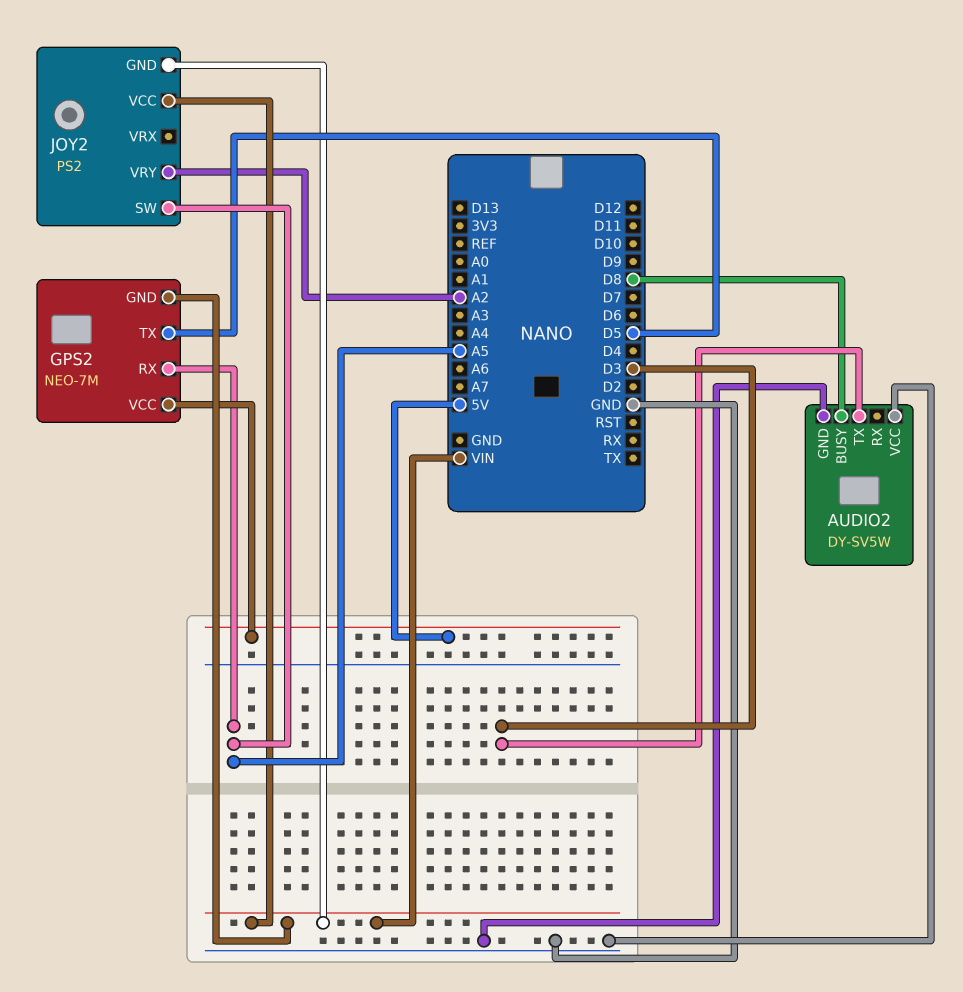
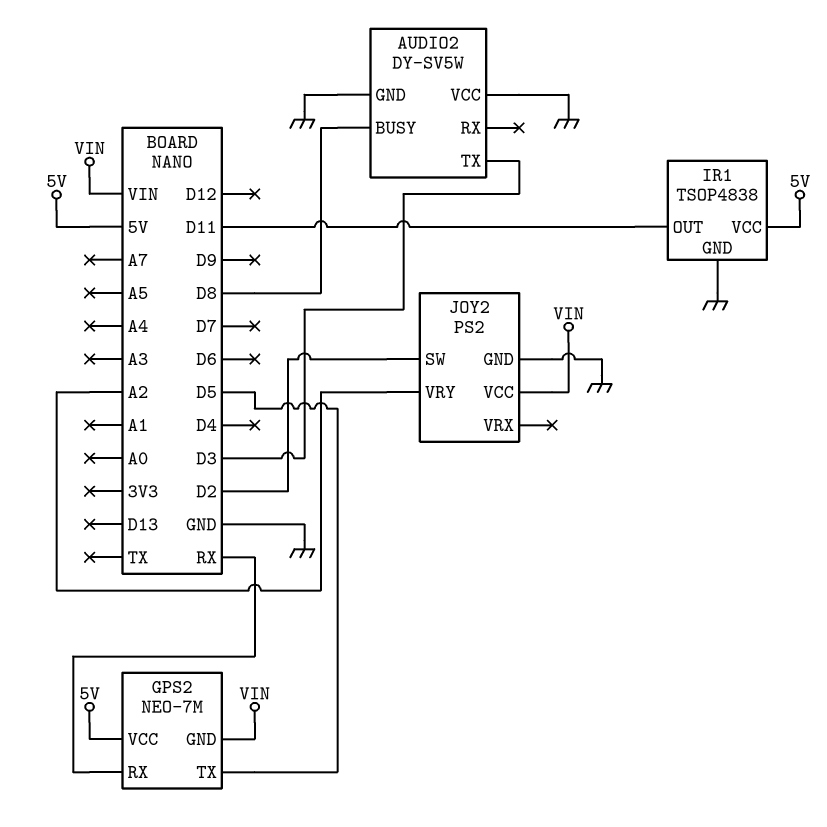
GPS2 pin RX: A5 -> RX
IR1: none -> TSOP4838
IR1 pin GND: none -> GND
IR1 pin OUT: none -> D11
IR1 pin VCC: none -> 5V
JOY2 pin GND: VIN -> GND
JOY2 pin SW: A5 -> D2

